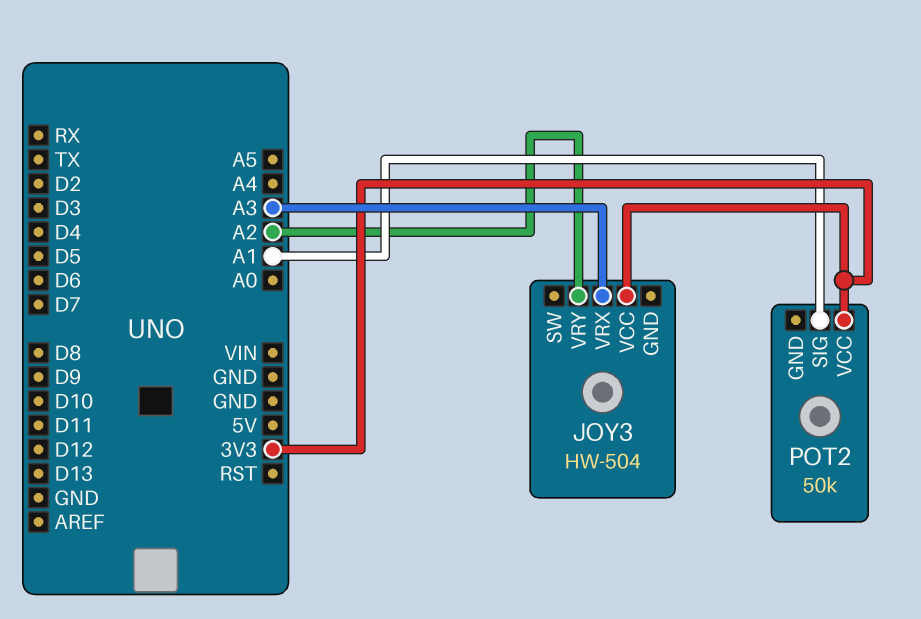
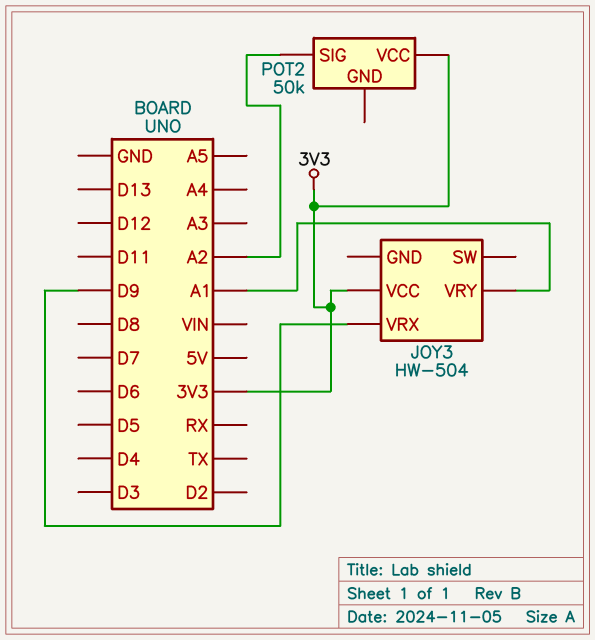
JOY3 pin VRX: A3 -> D9
JOY3 pin VRY: A2 -> A1
POT2 pin SIG: A1 -> A2

